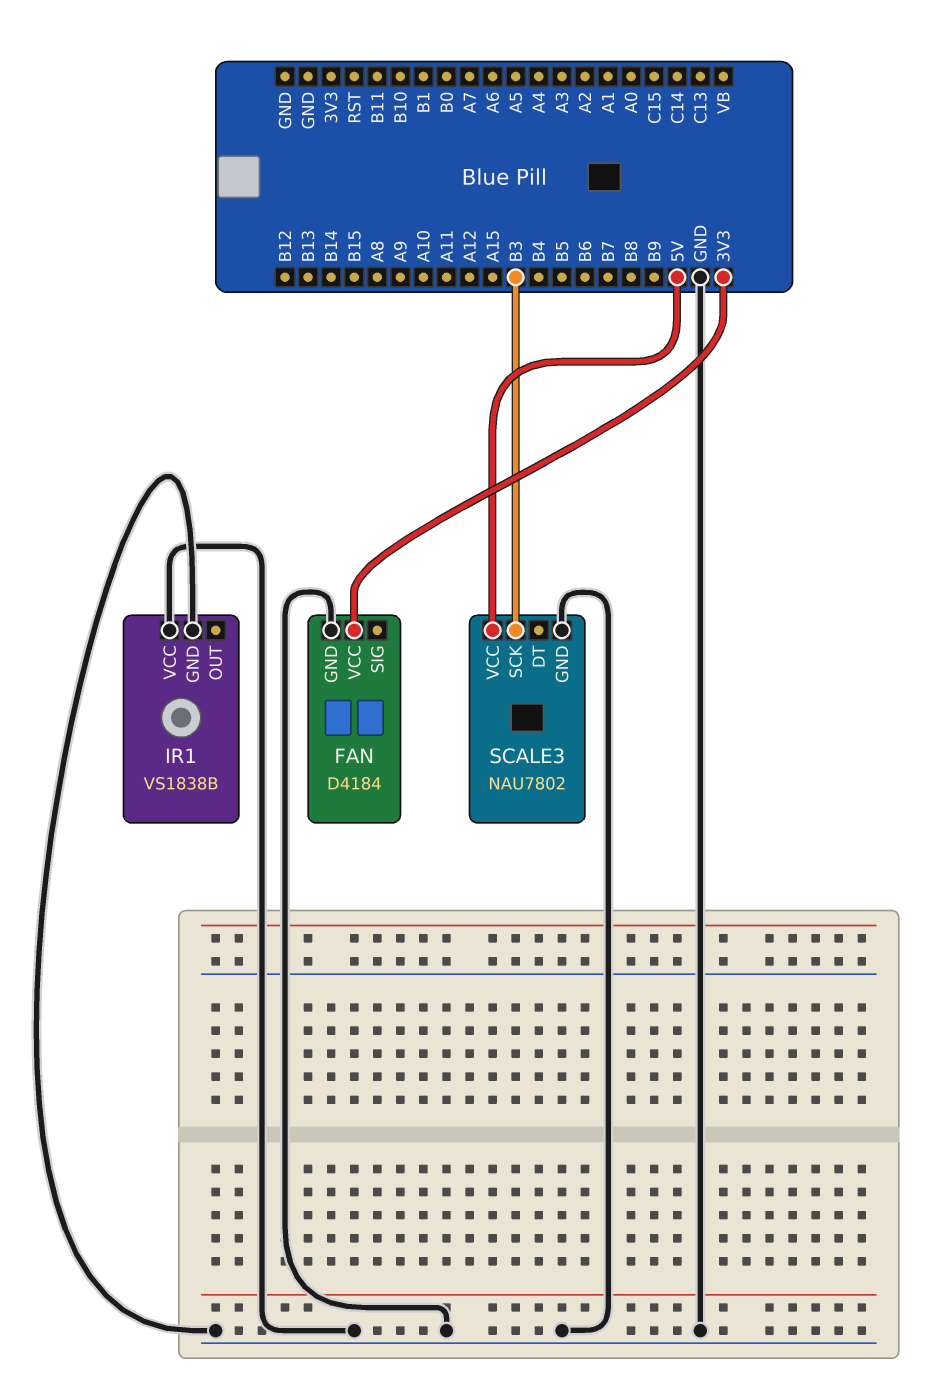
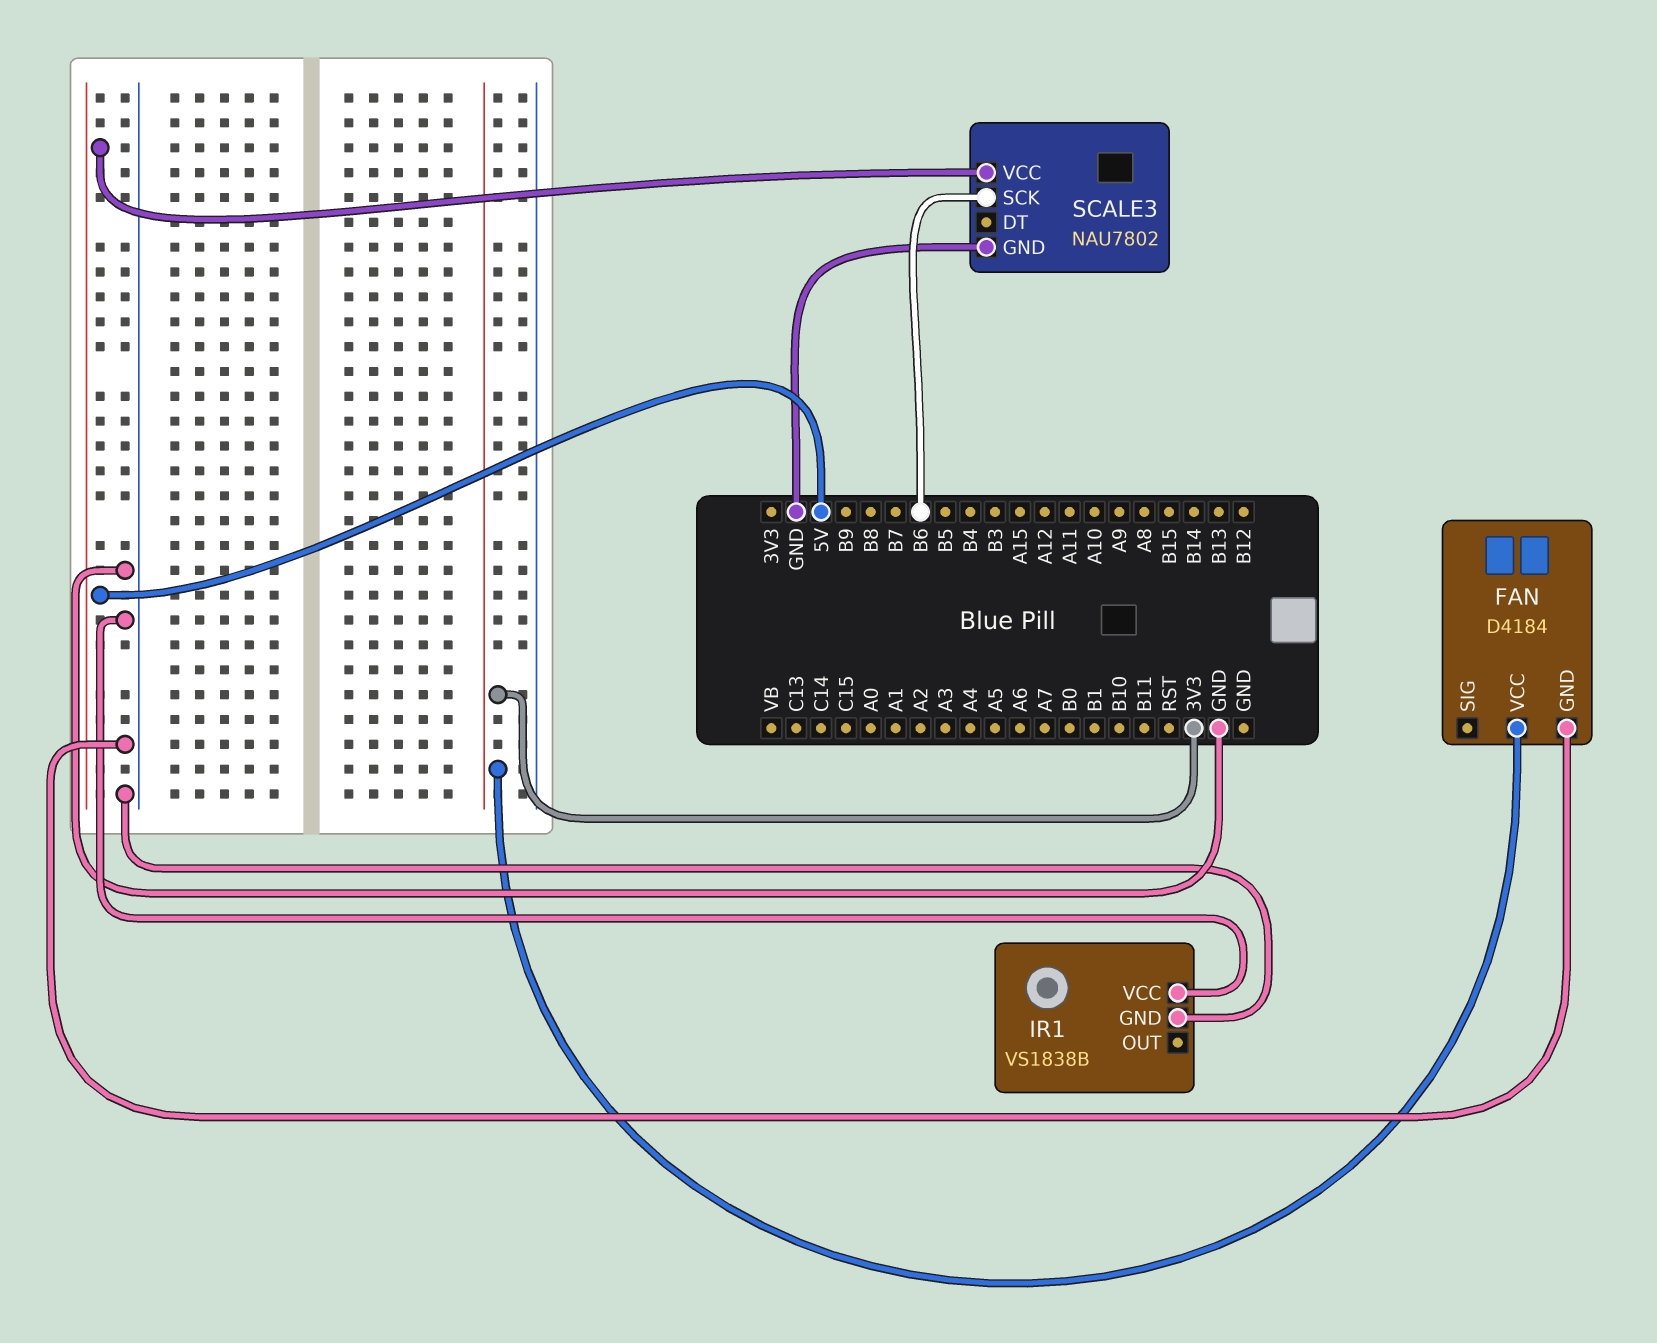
SCALE3 pin SCK: B3 -> B6

